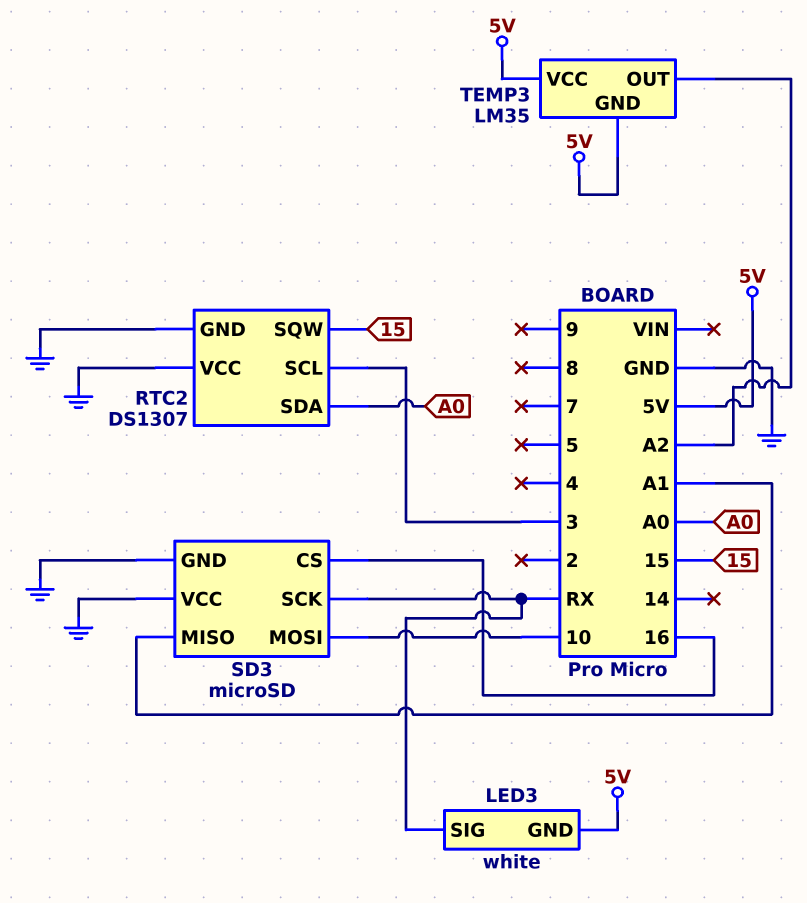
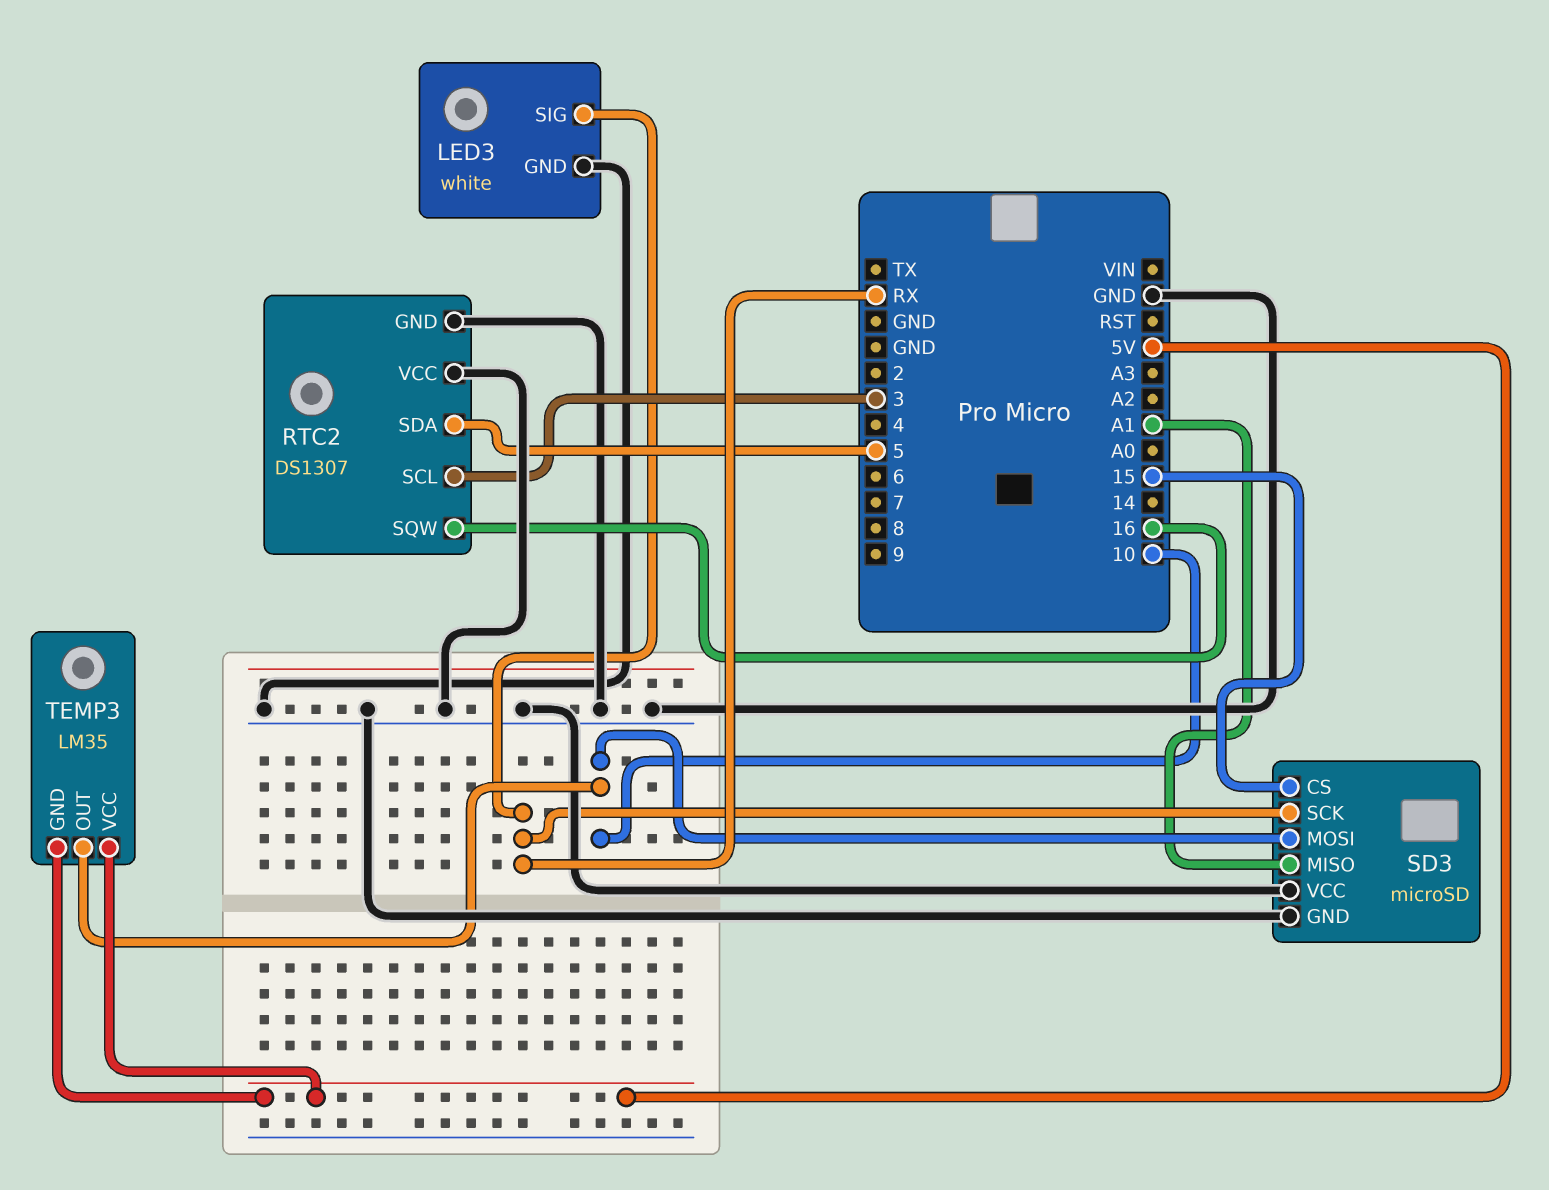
LED3 pin GND: 5V -> GND
RTC2 pin SDA: A0 -> 5
RTC2 pin SQW: 15 -> 16
SD3 pin CS: 16 -> 15
TEMP3 pin OUT: A2 -> 10

